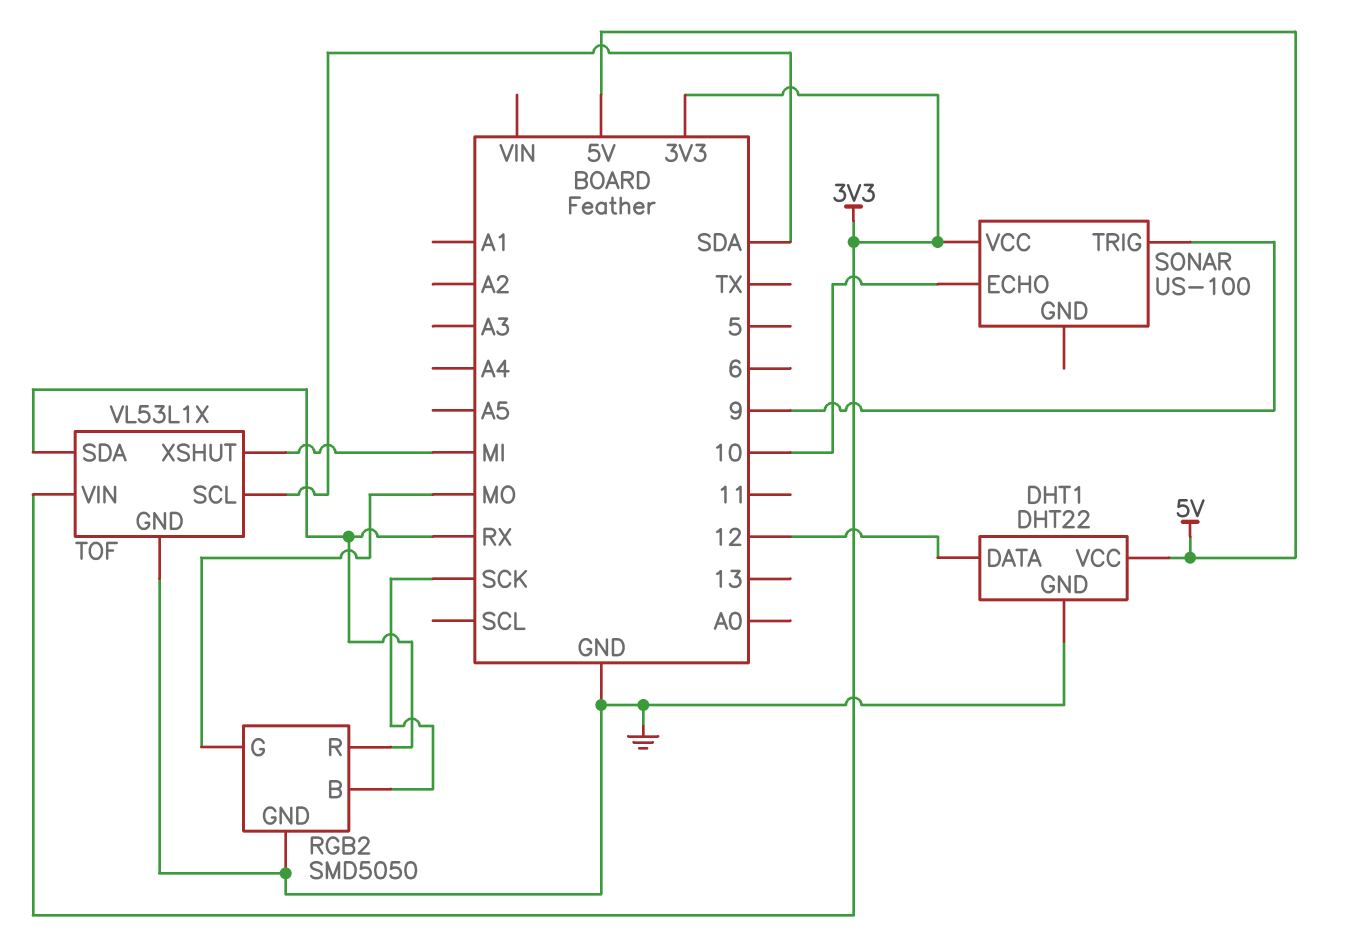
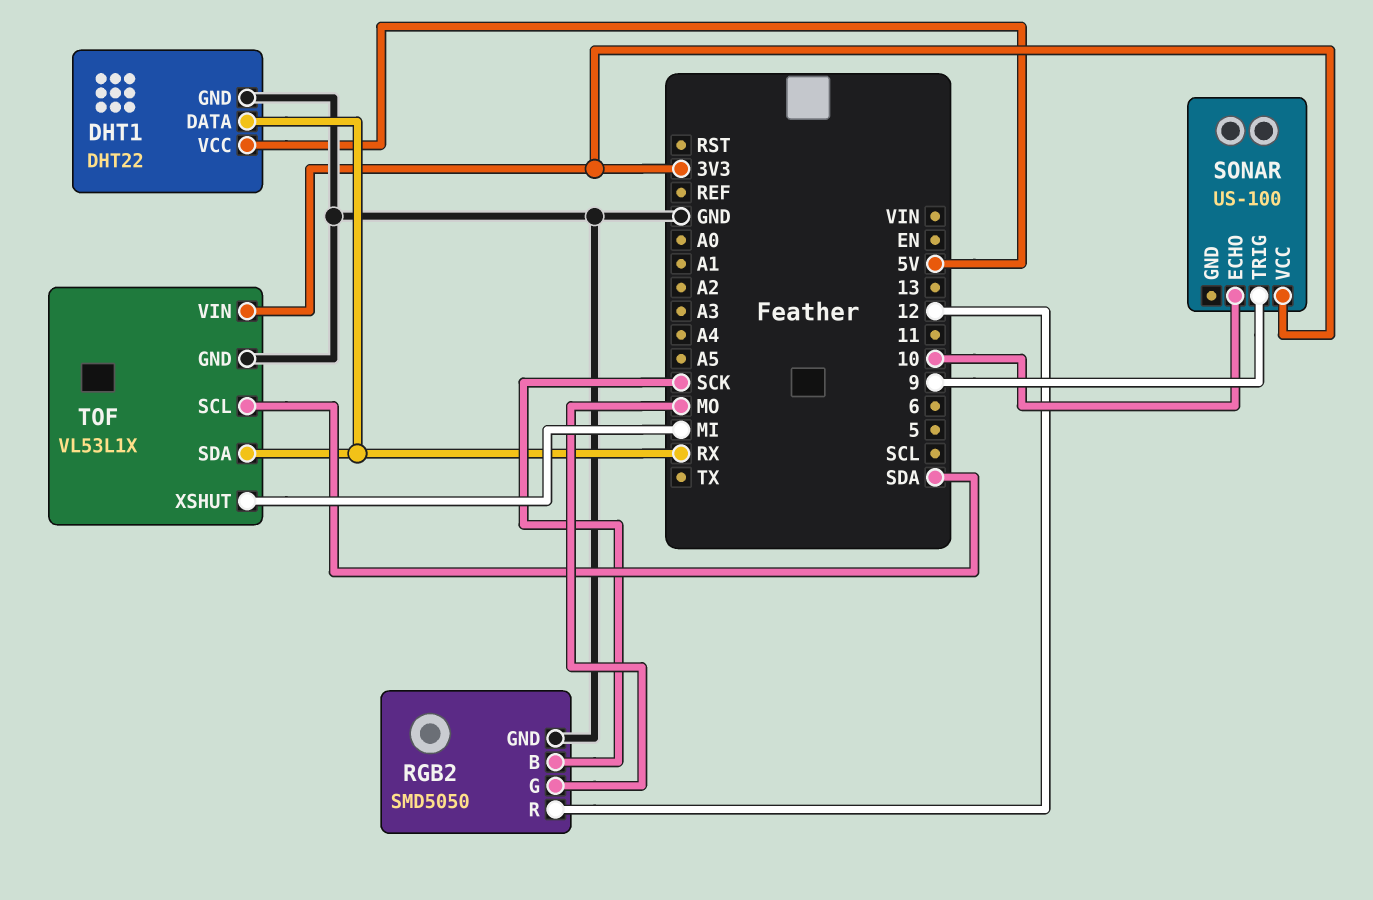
DHT1 pin DATA: 12 -> RX
RGB2 pin R: RX -> 12

